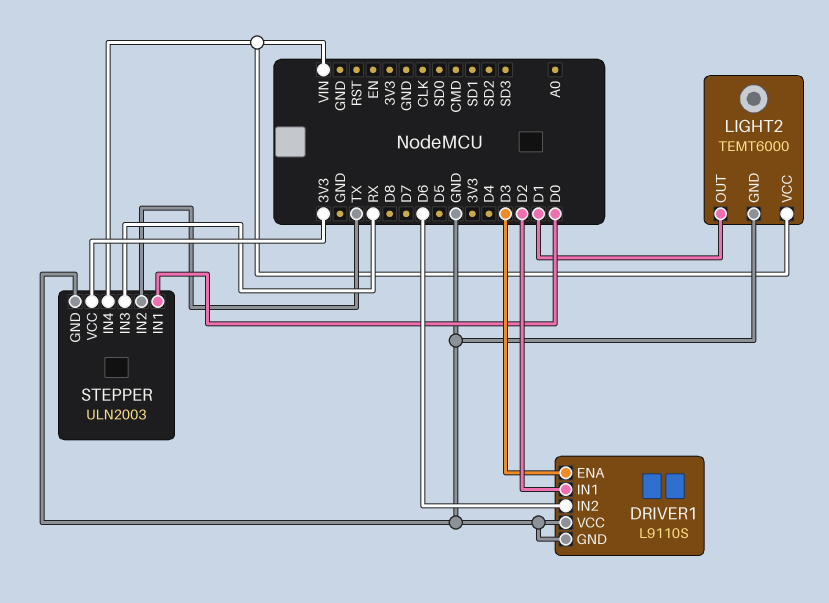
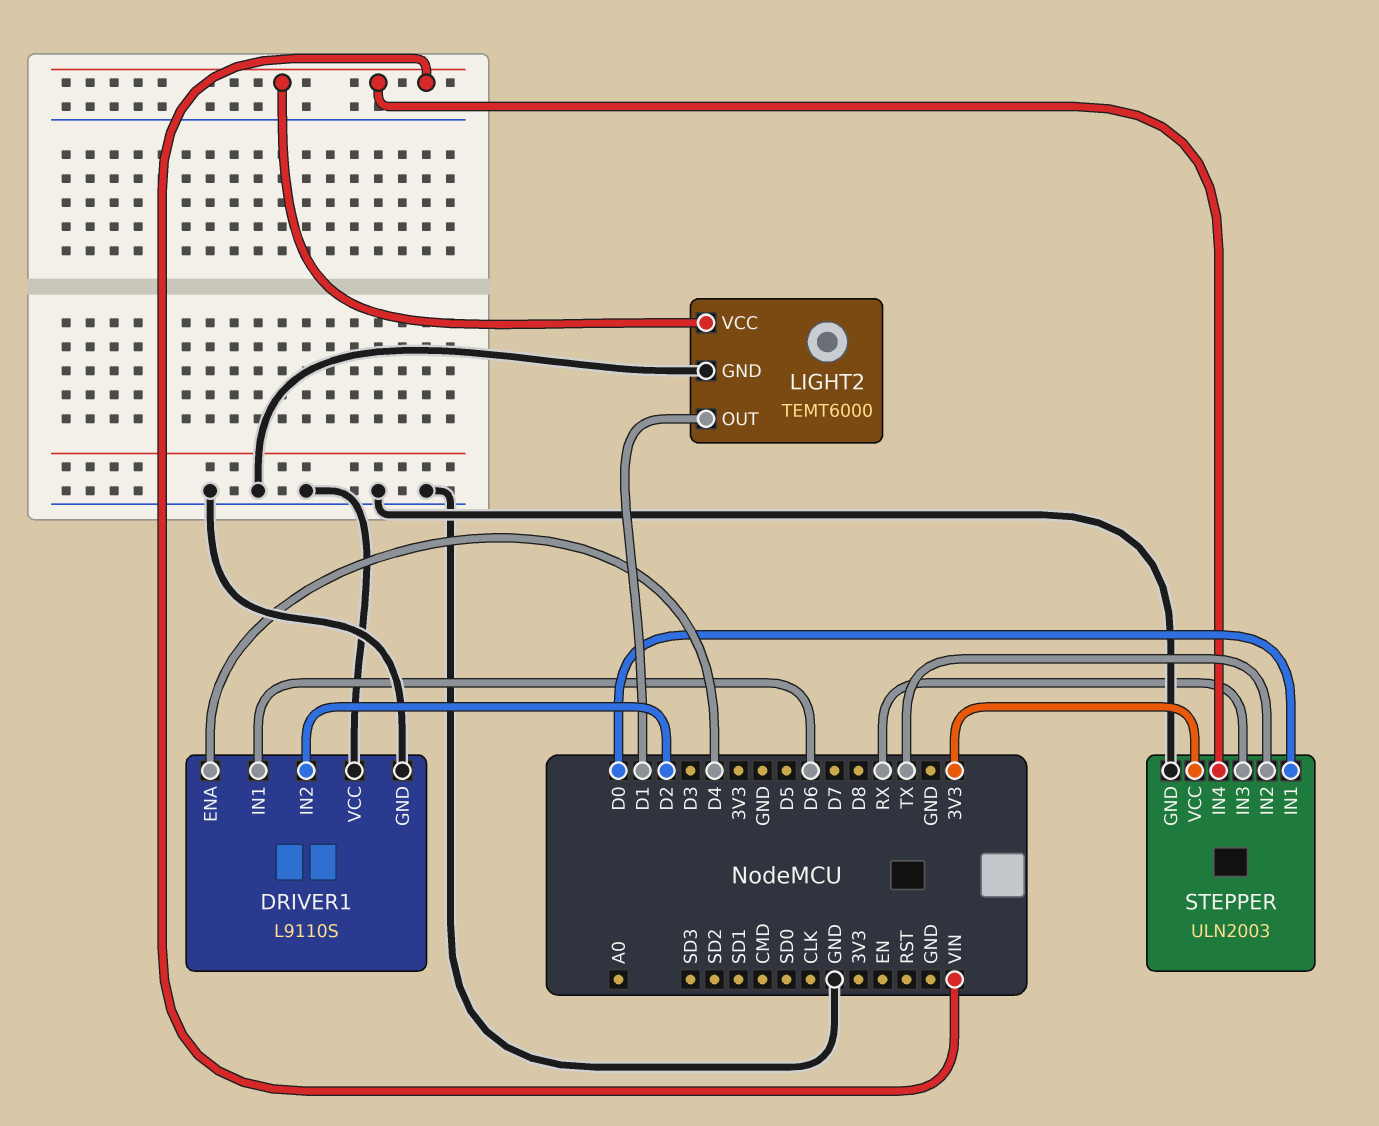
DRIVER1 pin ENA: D3 -> D4
DRIVER1 pin IN1: D2 -> D6
DRIVER1 pin IN2: D6 -> D2

